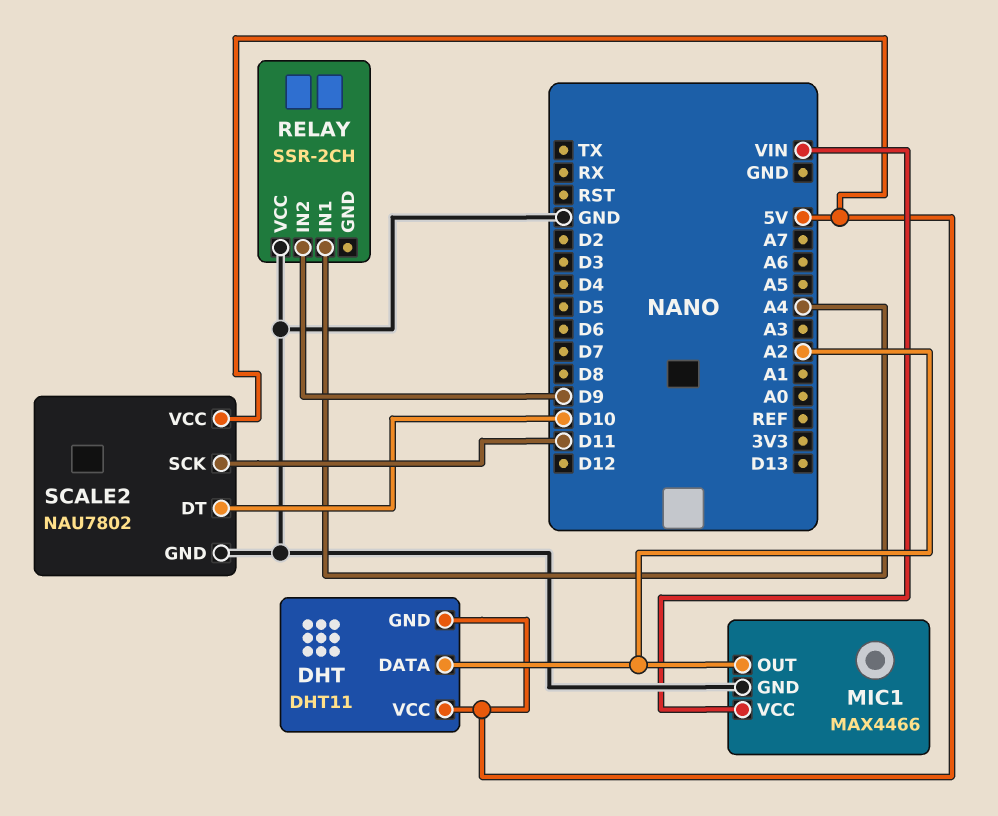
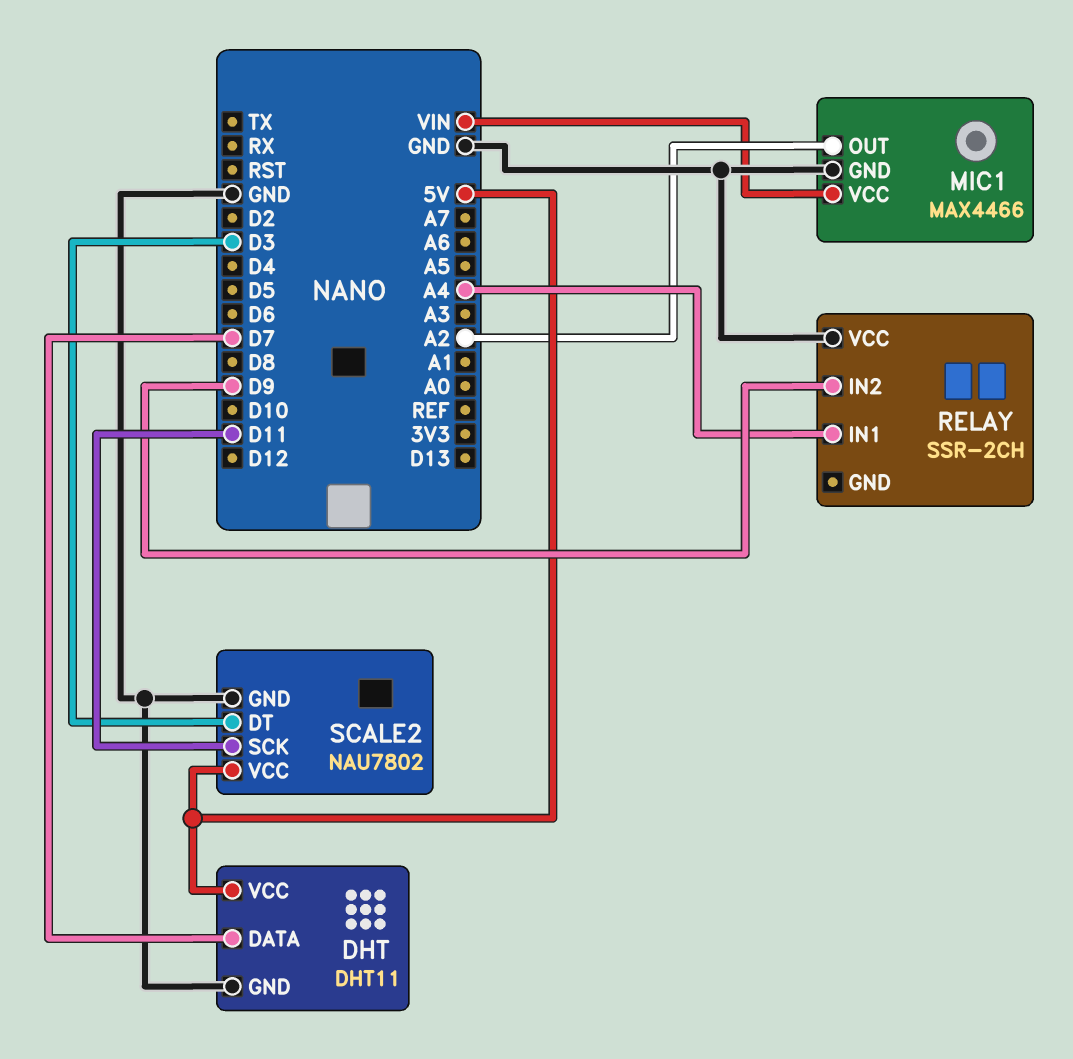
DHT pin DATA: A2 -> D7
DHT pin GND: 5V -> GND
SCALE2 pin DT: D10 -> D3

